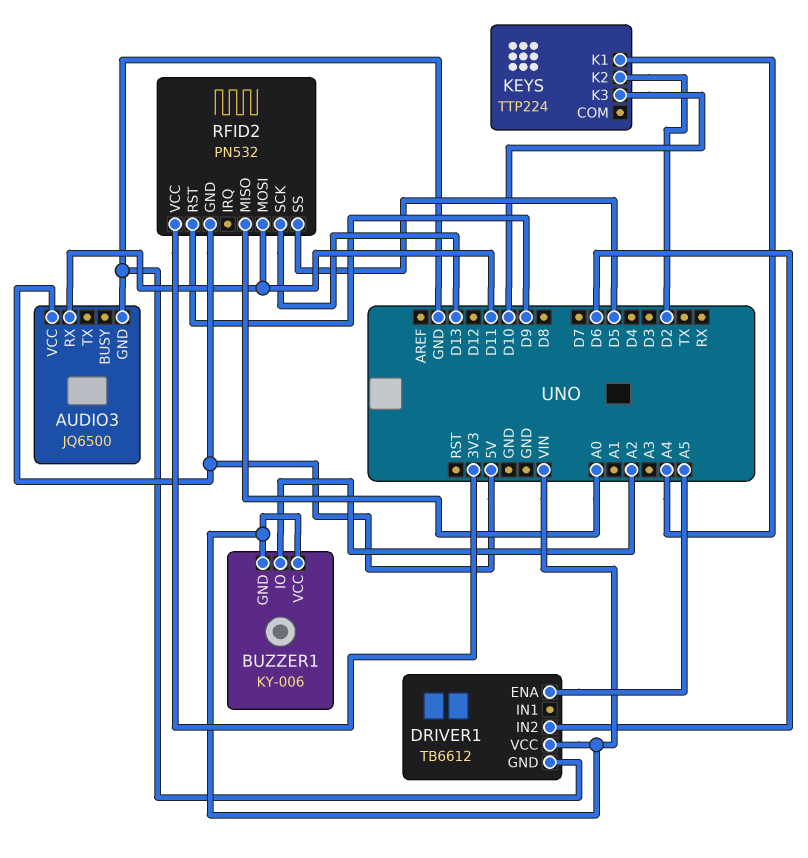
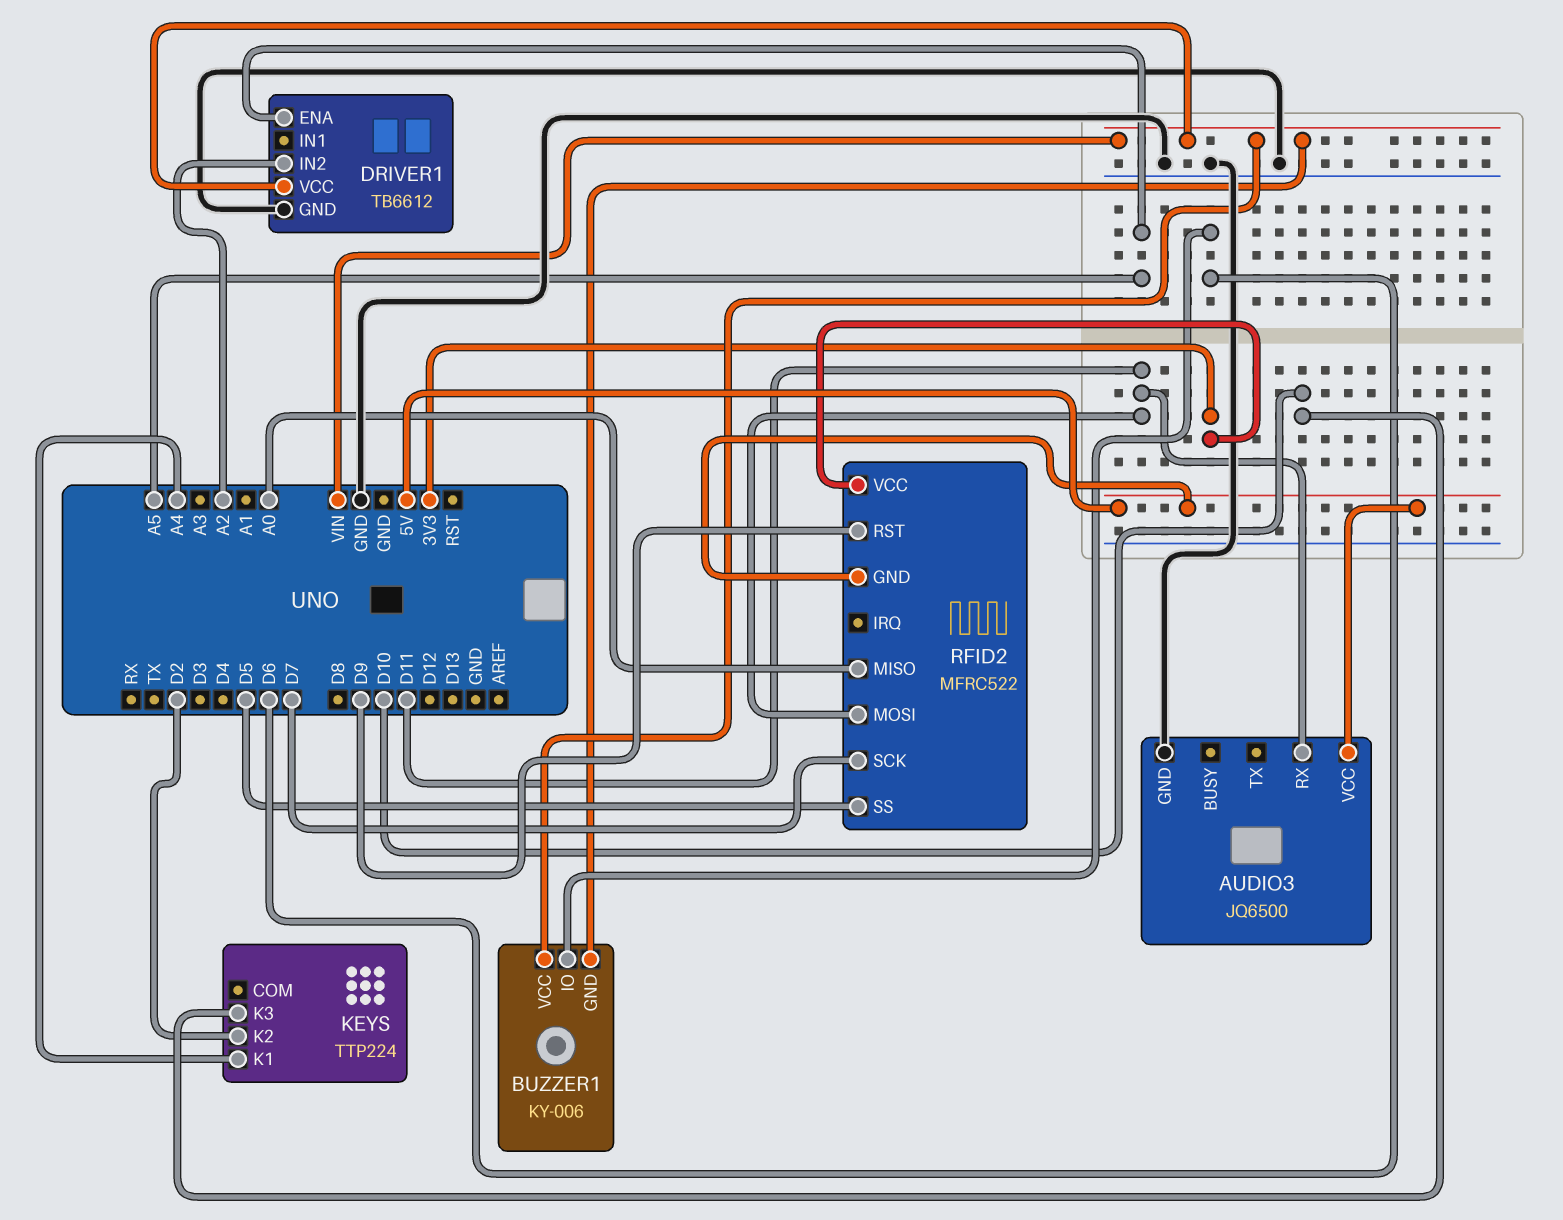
BUZZER1 pin IO: A2 -> D6
DRIVER1 pin IN2: D6 -> A2
RFID2: PN532 -> MFRC522
RFID2 pin SCK: D13 -> D7

